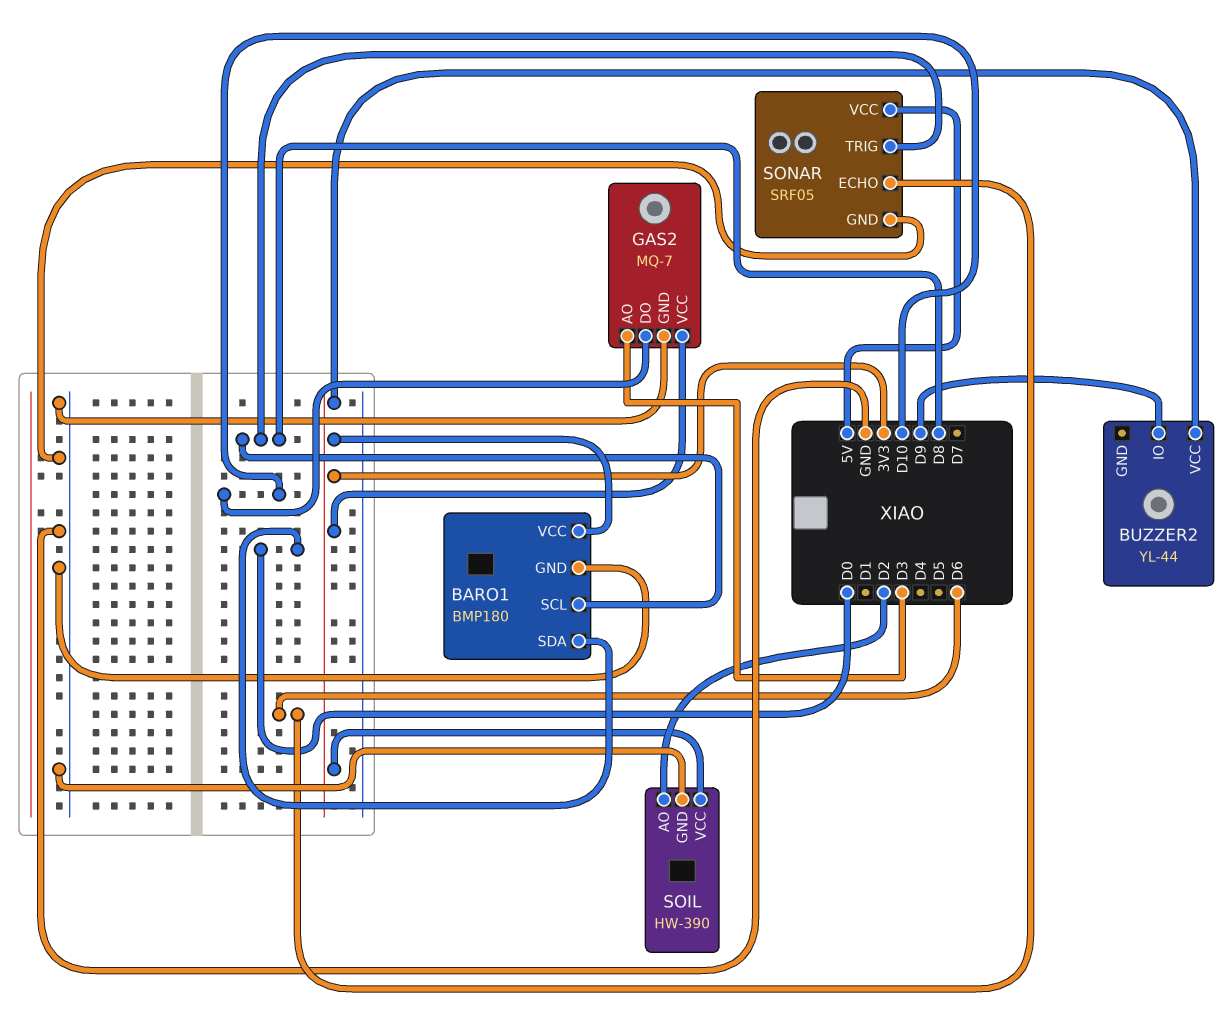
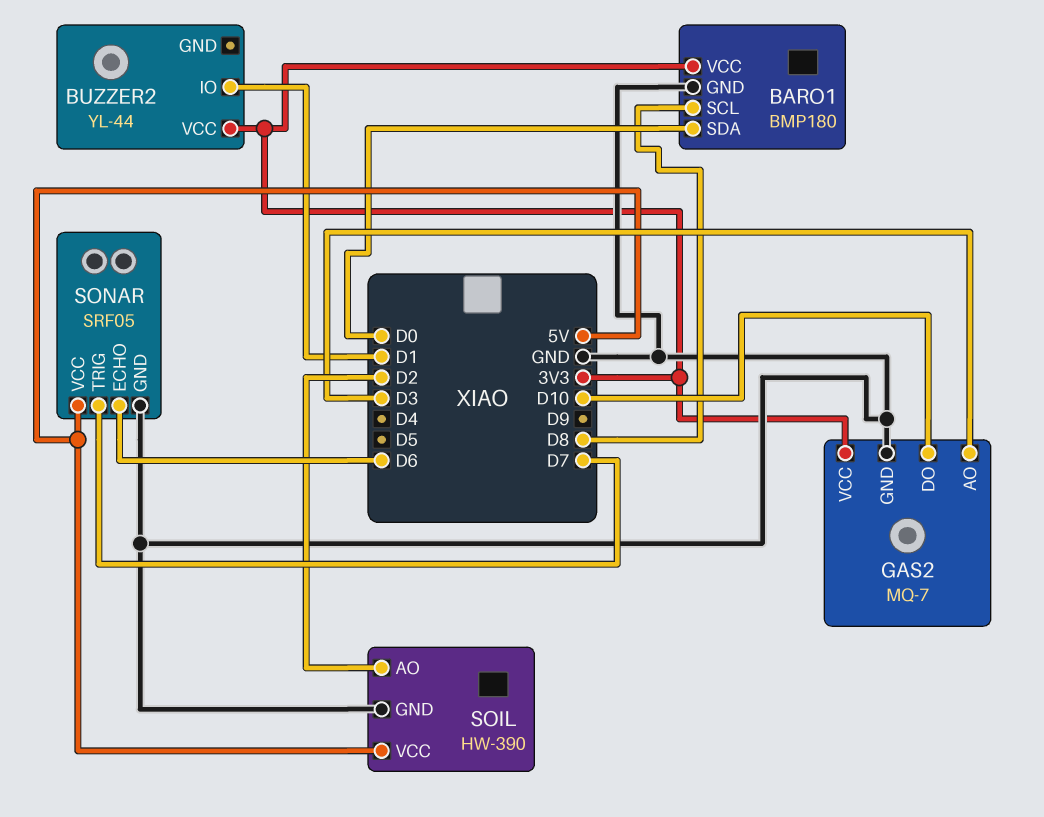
BUZZER2 pin IO: D9 -> D1
SOIL pin VCC: 3V3 -> 5V
SONAR pin TRIG: D8 -> D7

